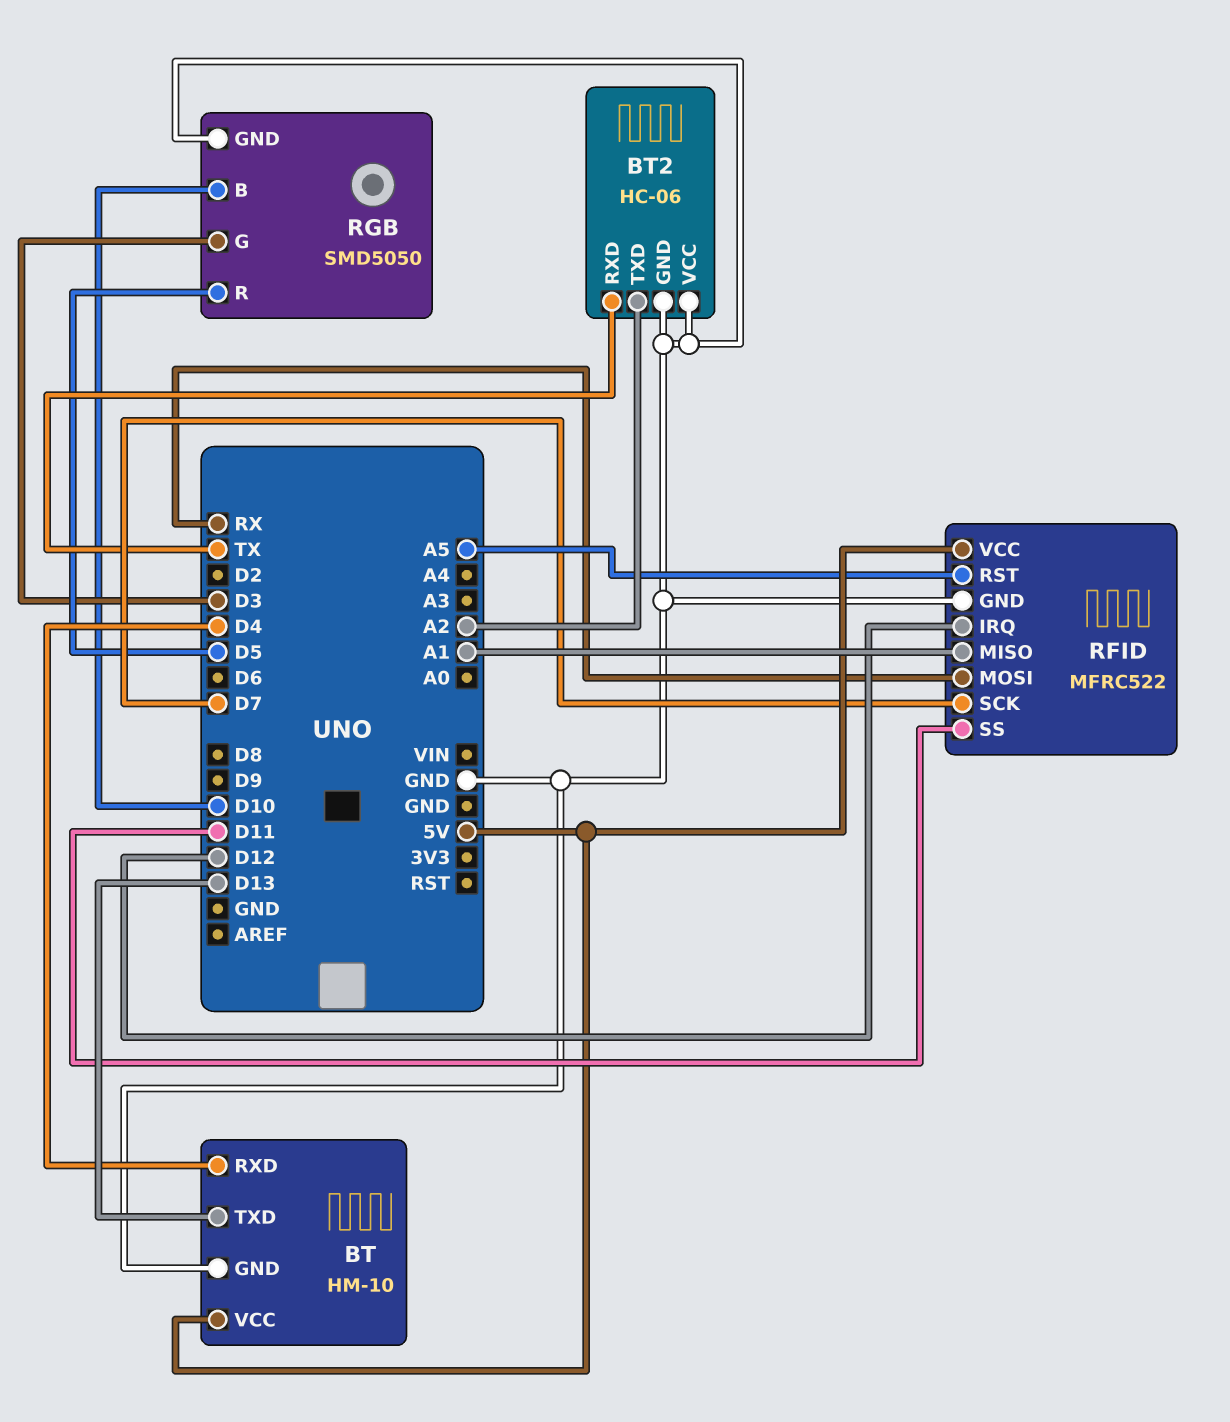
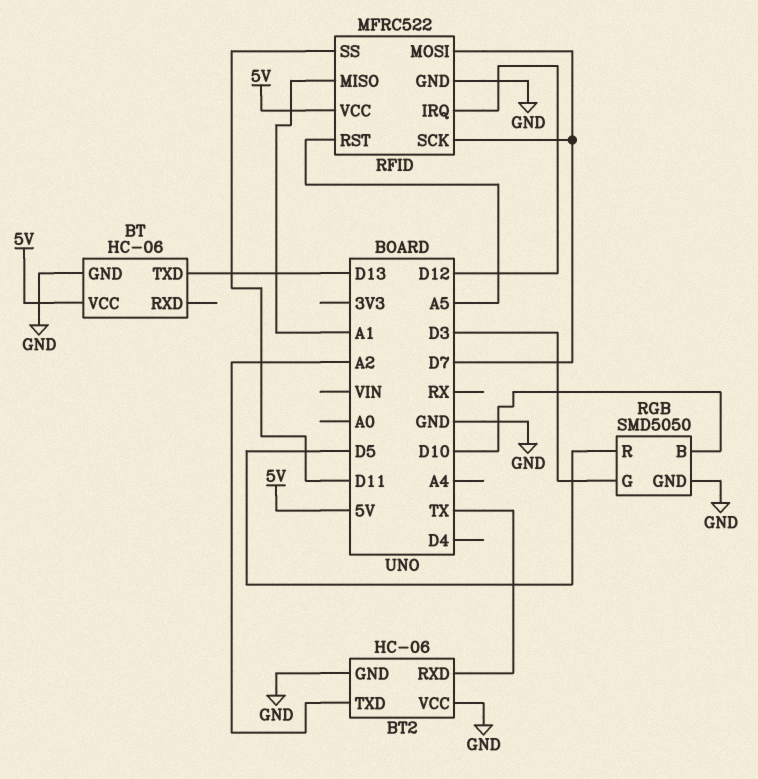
BT: HM-10 -> HC-06
BT pin RXD: D4 -> none
RFID pin MOSI: RX -> D7

